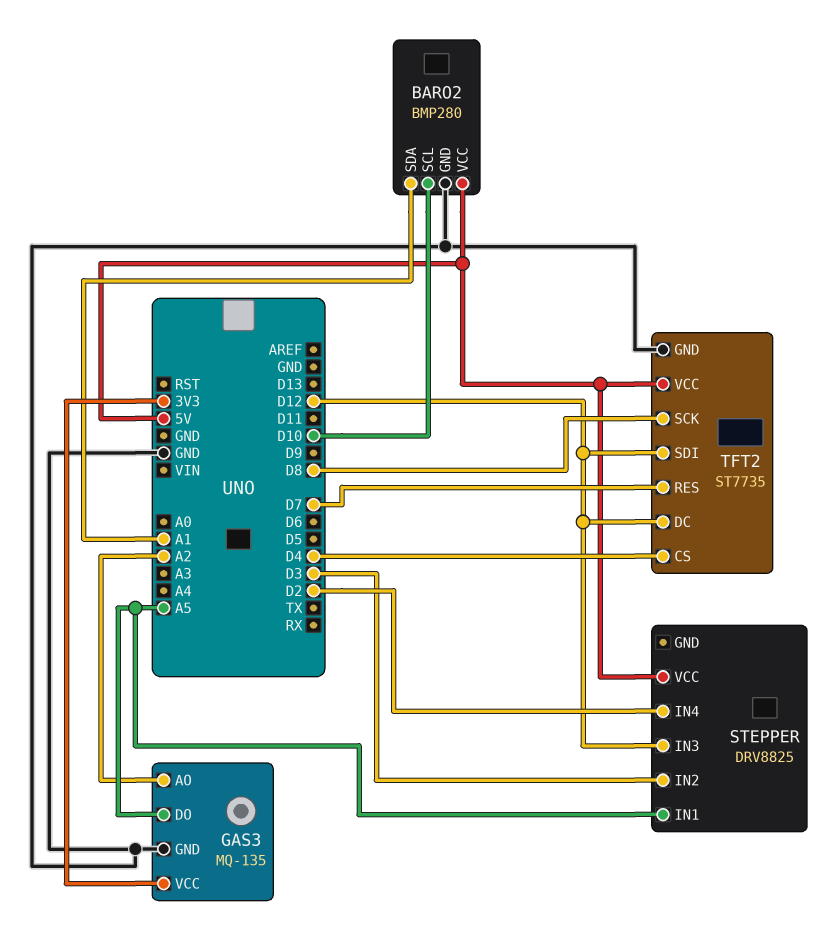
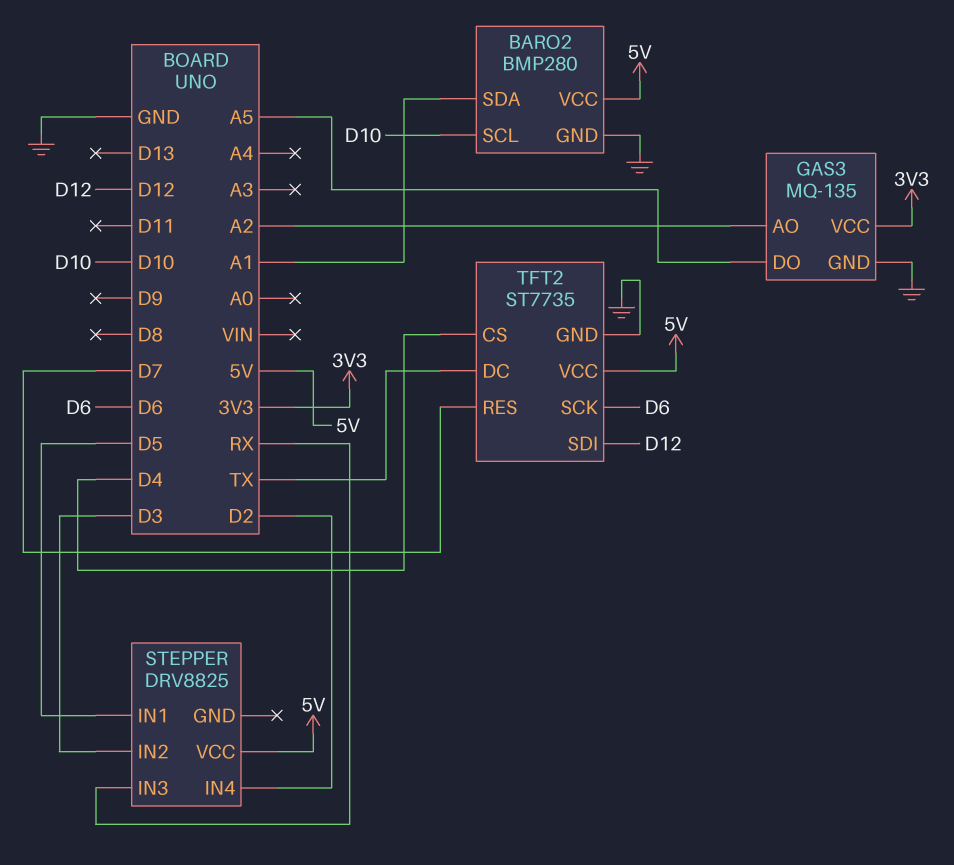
STEPPER pin IN1: A5 -> D5
STEPPER pin IN3: D12 -> RX
TFT2 pin DC: D12 -> TX
TFT2 pin SCK: D8 -> D6

